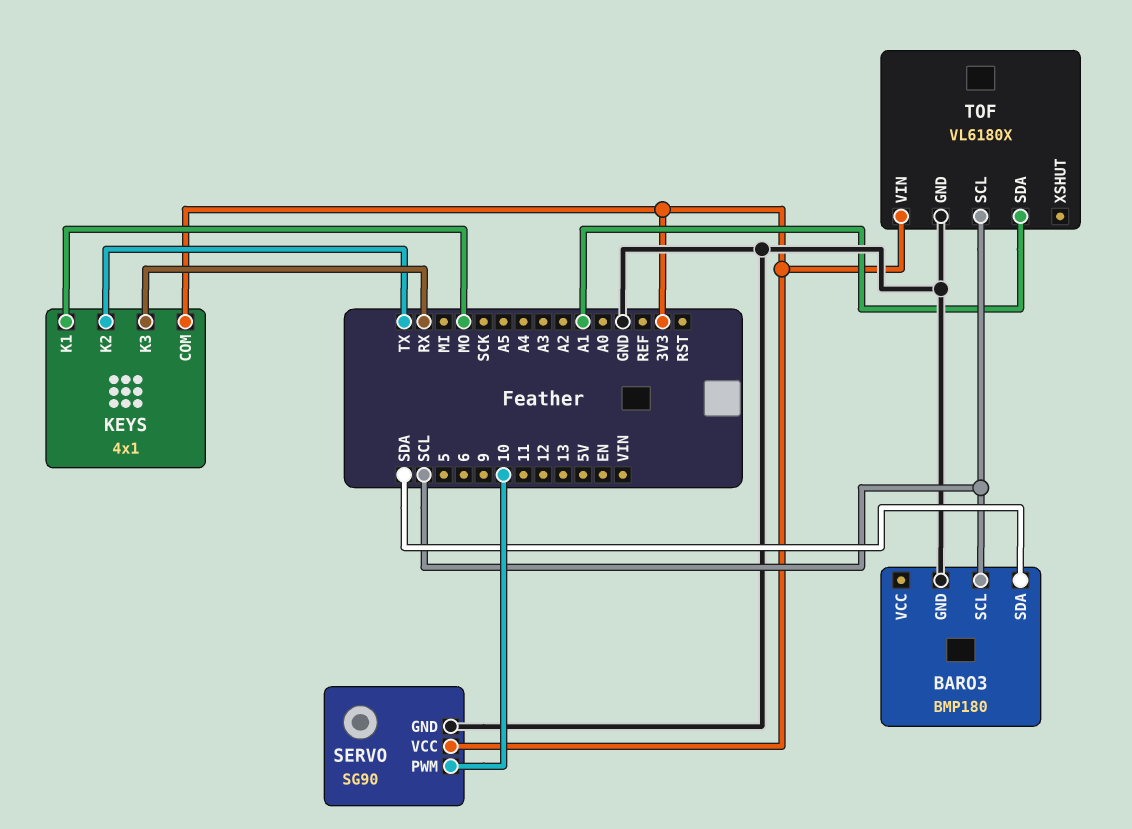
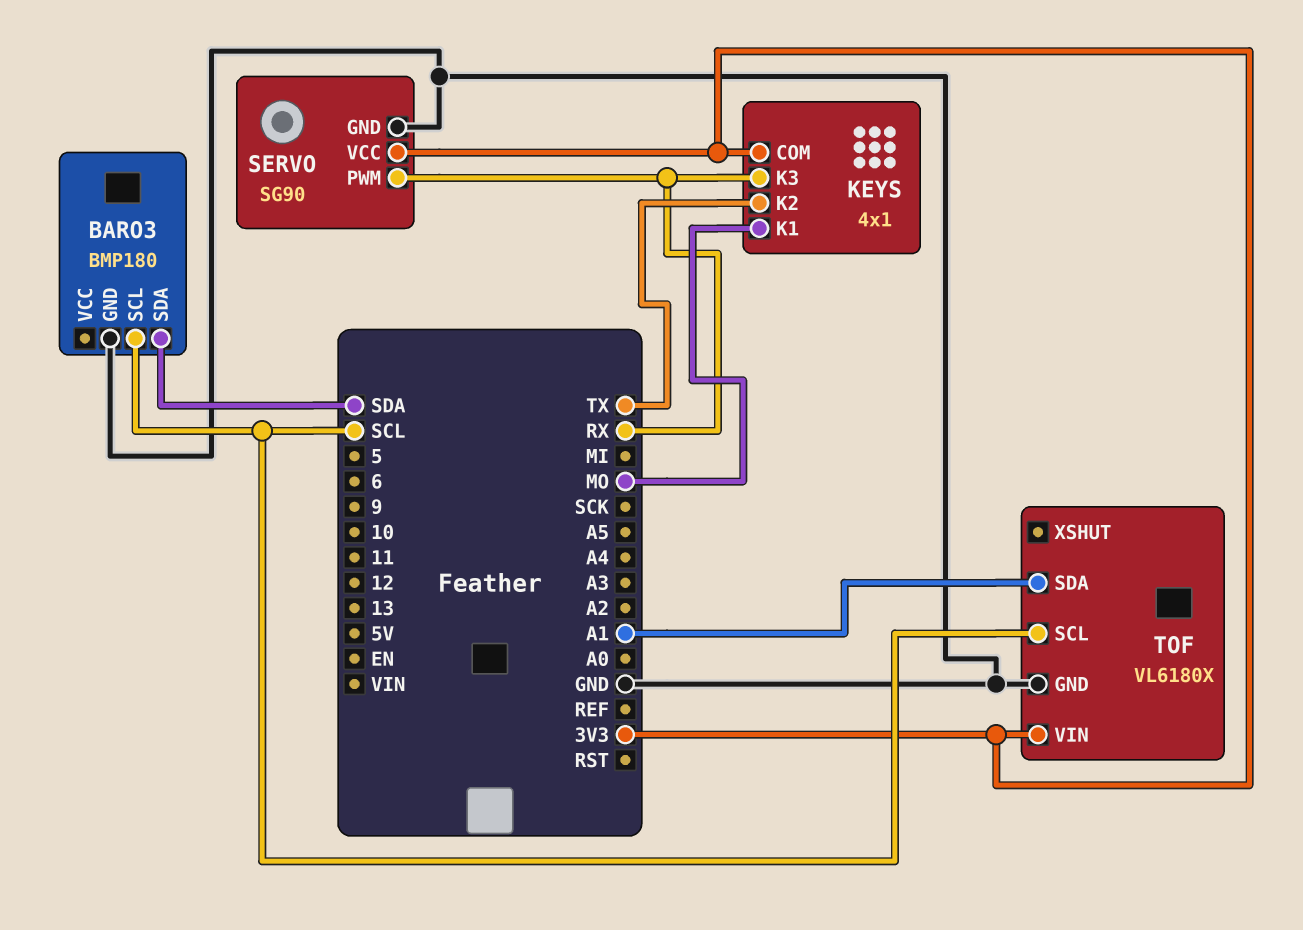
SERVO pin PWM: 10 -> RX

